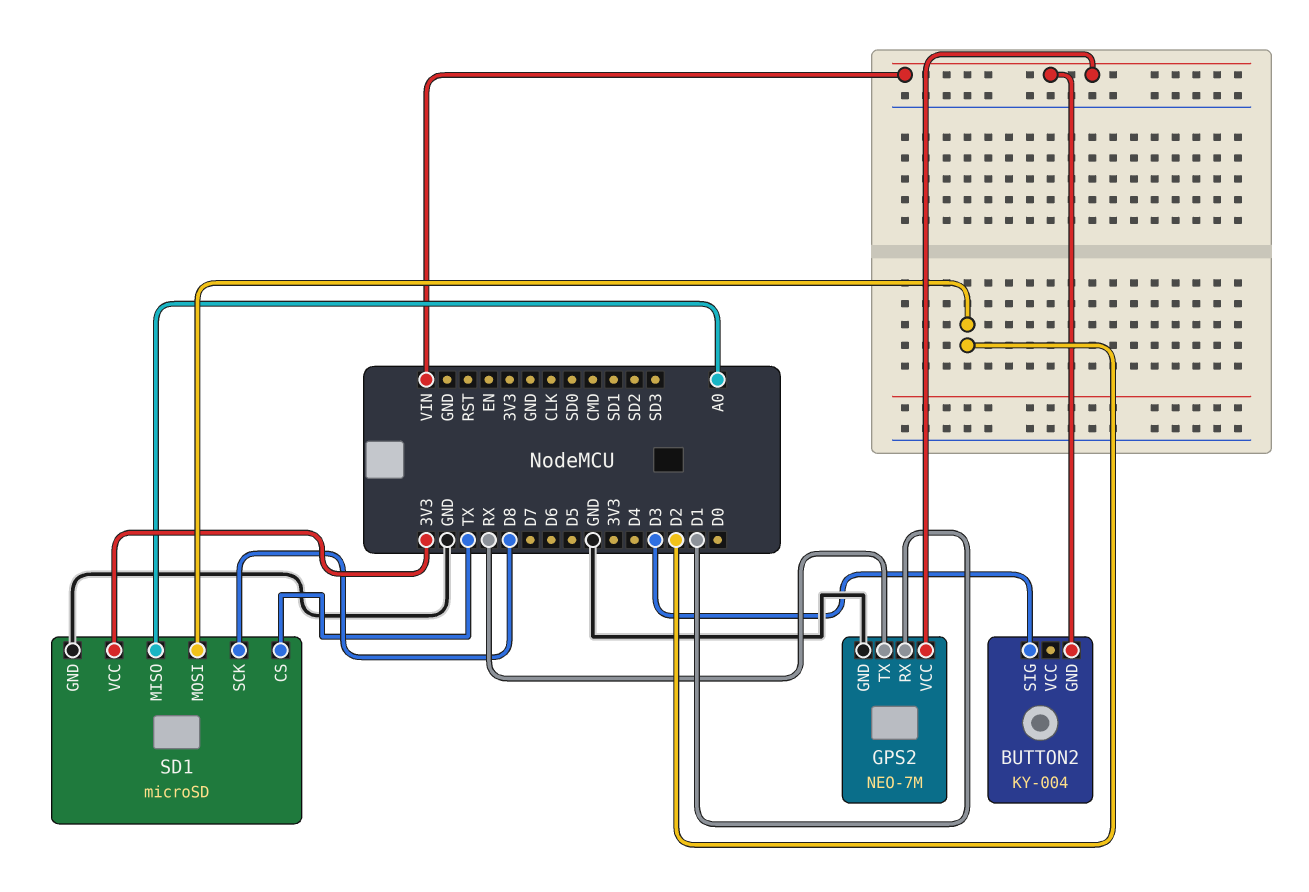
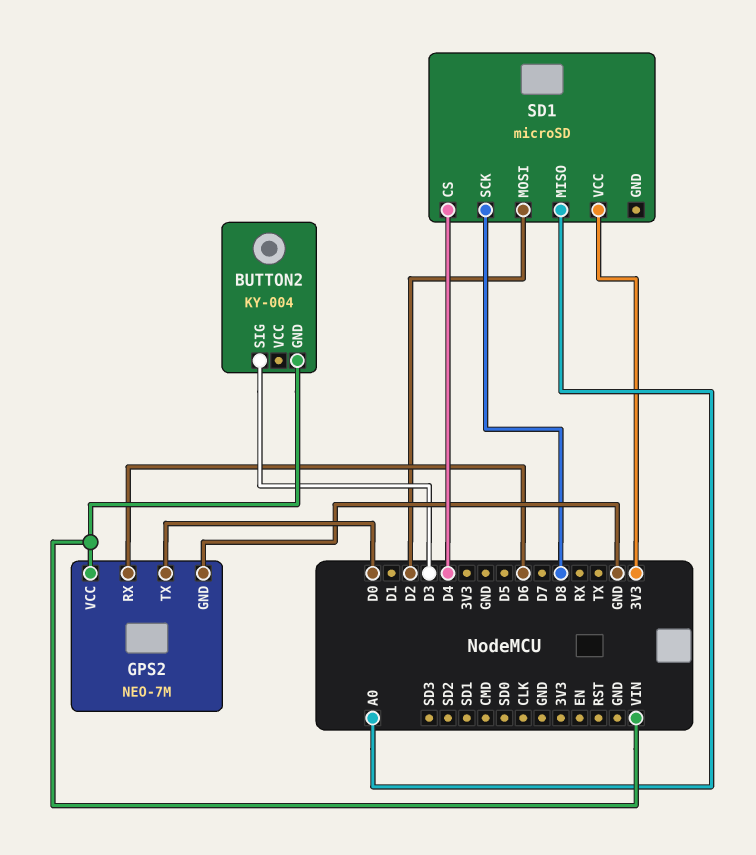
GPS2 pin RX: D1 -> D6
GPS2 pin TX: RX -> D0
SD1 pin CS: TX -> D4
SD1 pin GND: GND -> none

